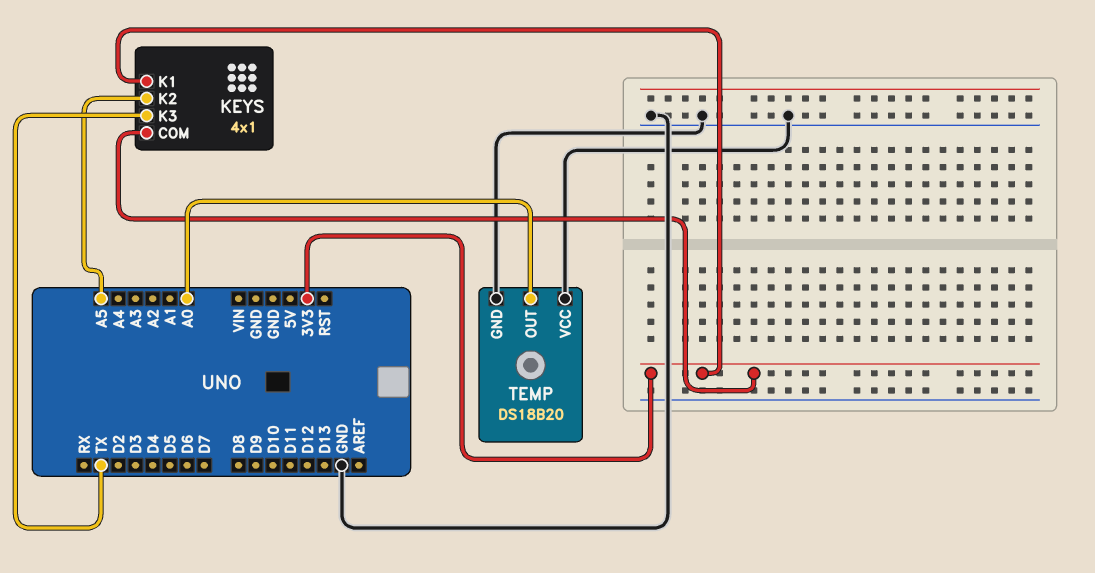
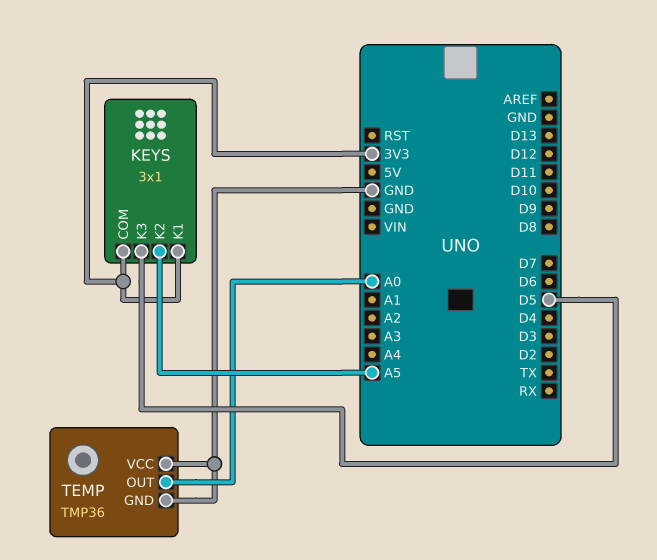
KEYS: 4x1 -> 3x1
KEYS pin K3: TX -> D5
TEMP: DS18B20 -> TMP36

